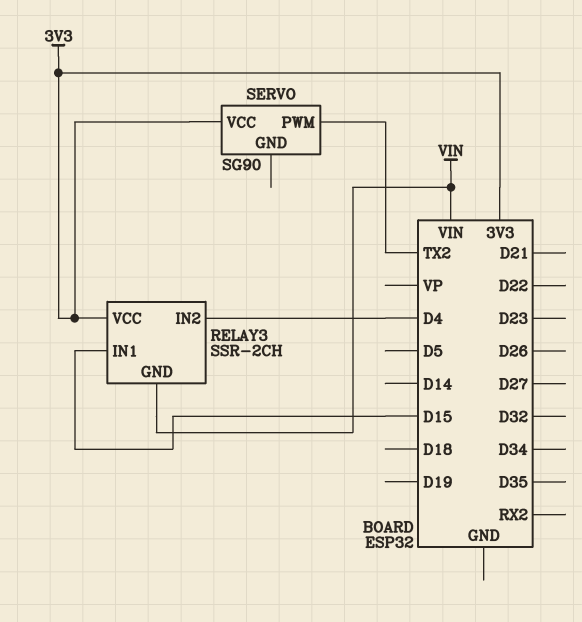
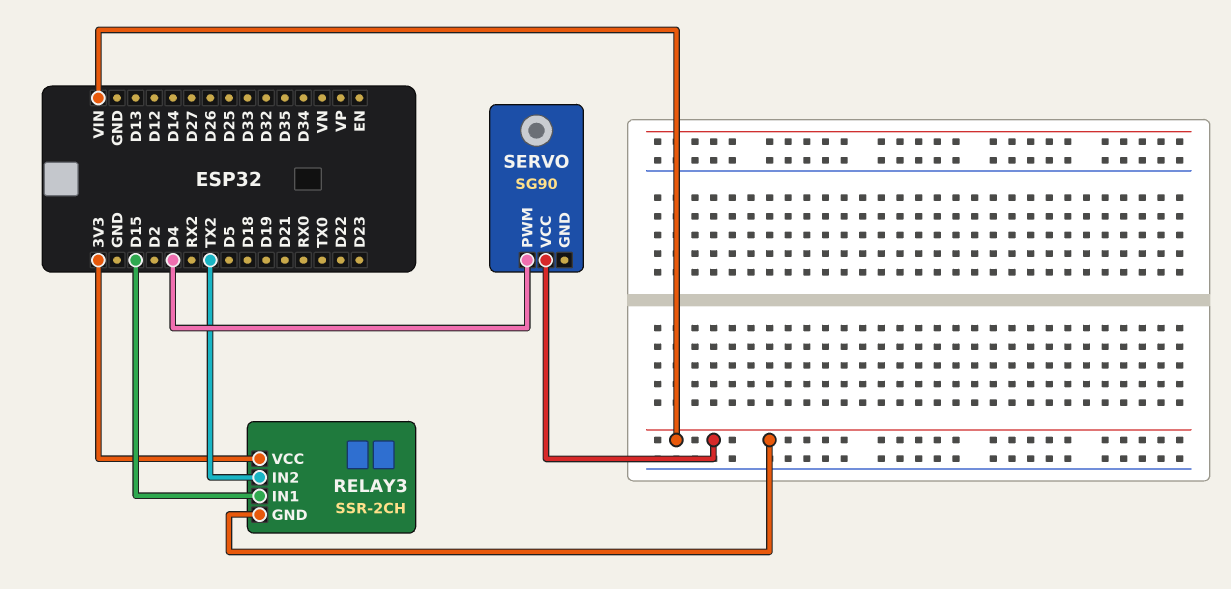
RELAY3 pin IN2: D4 -> TX2
SERVO pin PWM: TX2 -> D4
SERVO pin VCC: 3V3 -> VIN

